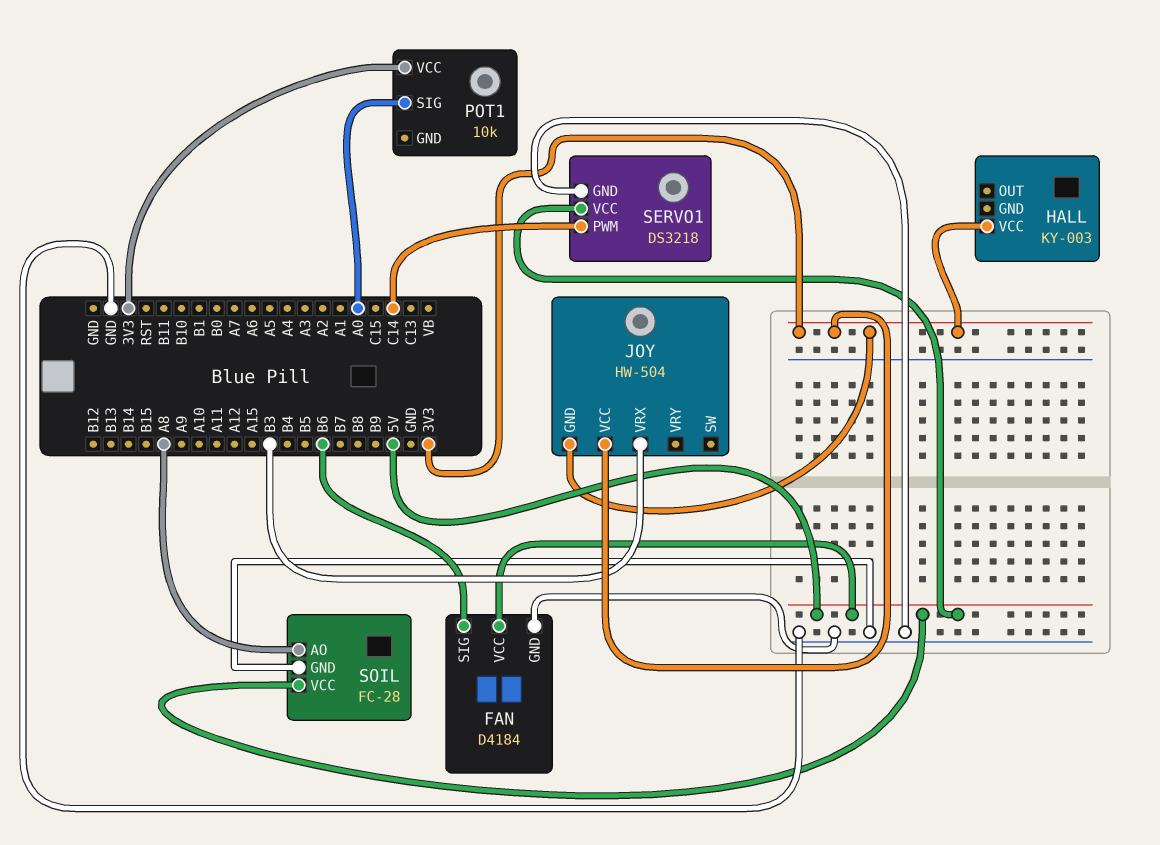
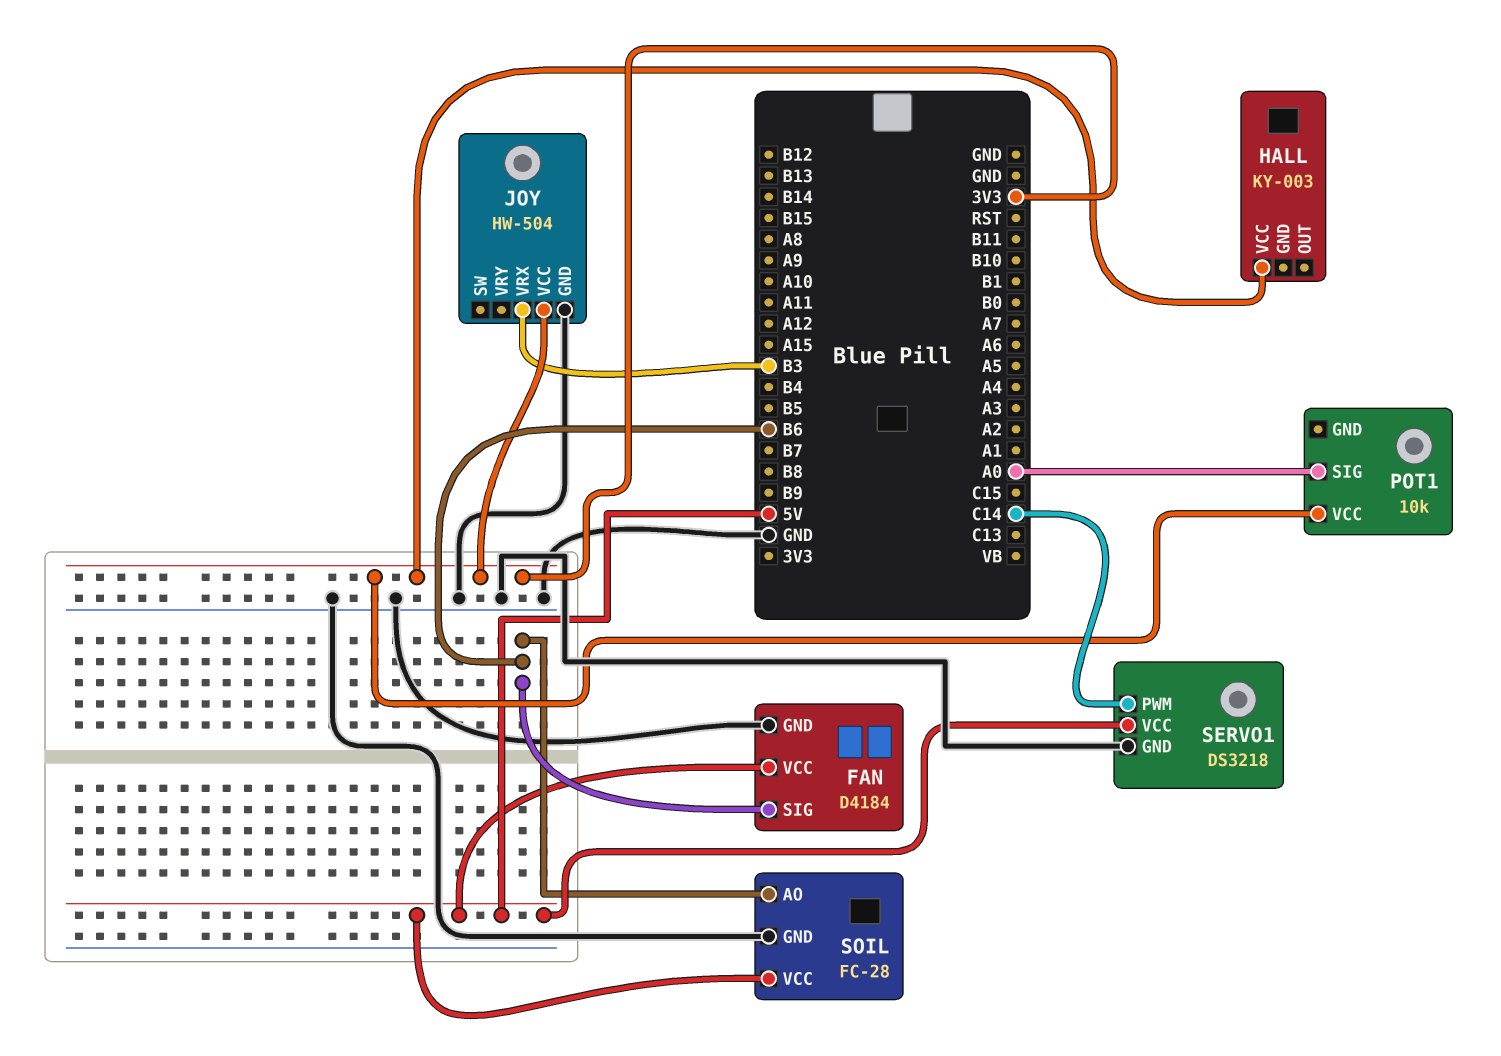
JOY pin GND: 3V3 -> GND
SOIL pin AO: A8 -> B6

